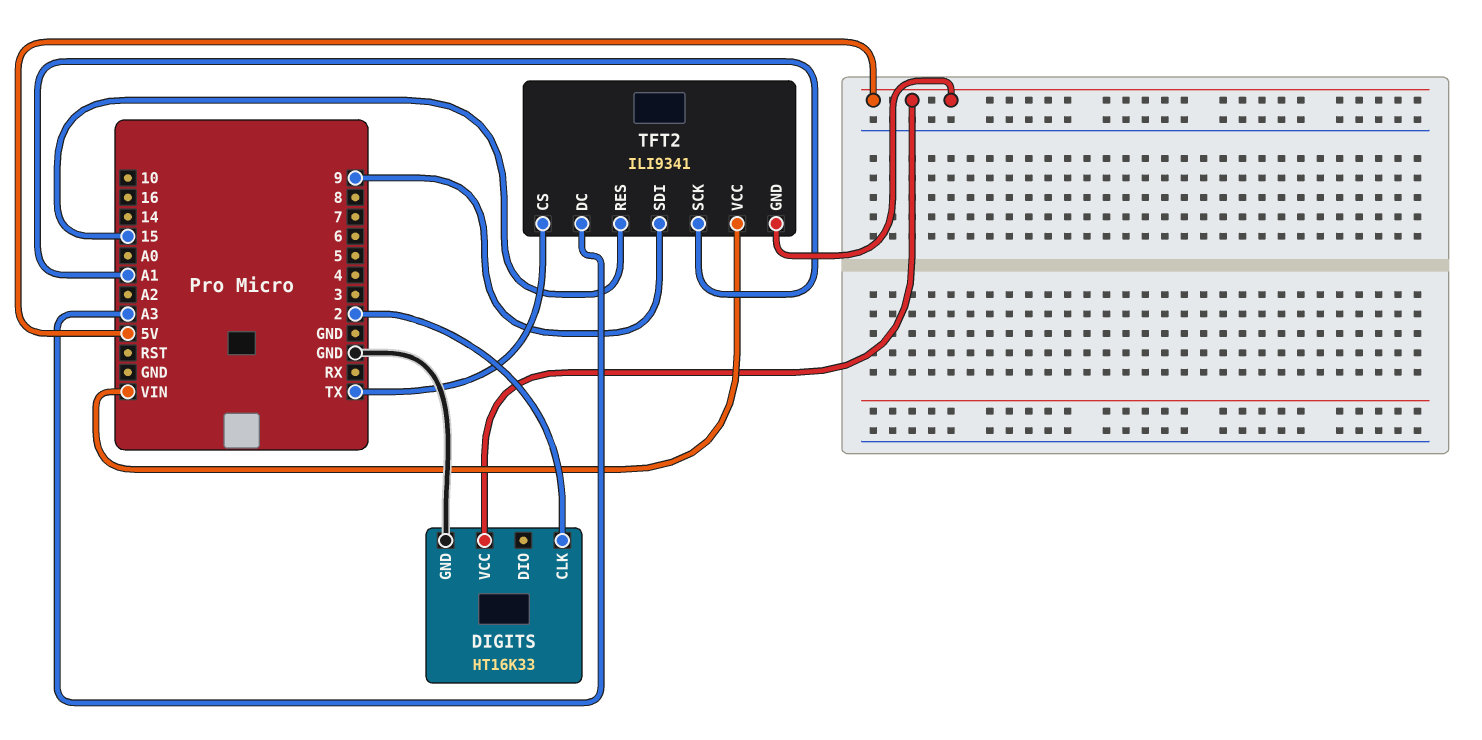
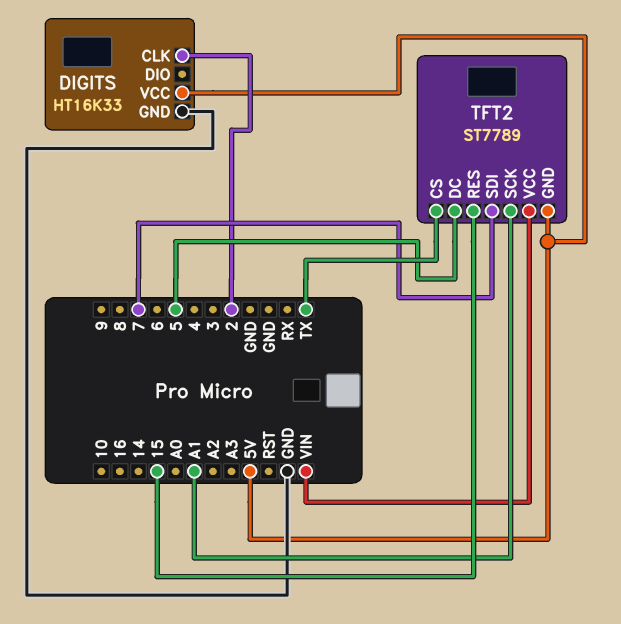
TFT2: ILI9341 -> ST7789
TFT2 pin DC: A3 -> 5
TFT2 pin SDI: 9 -> 7

